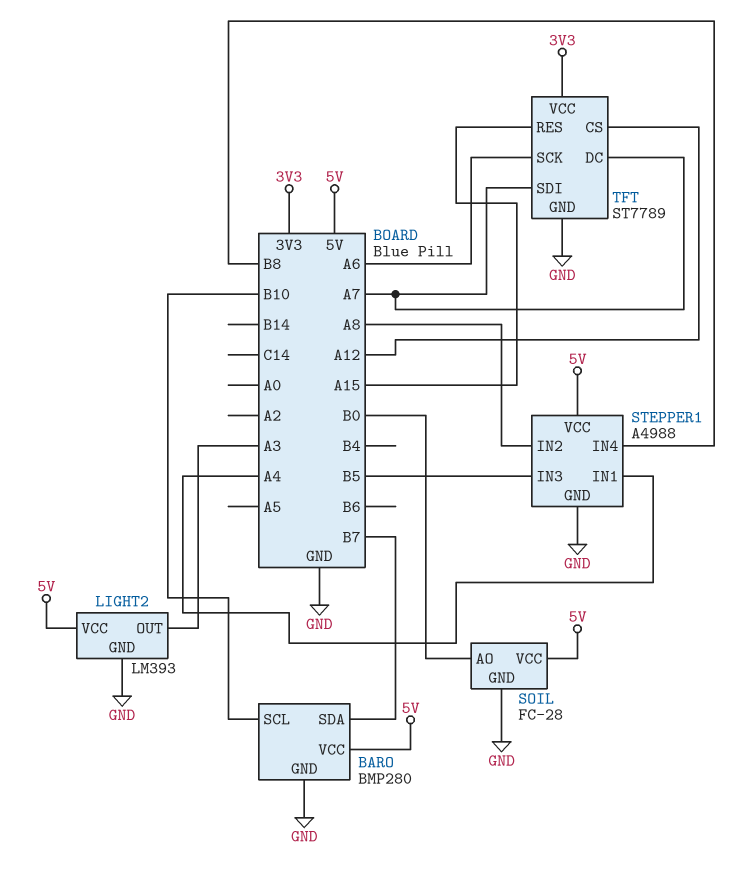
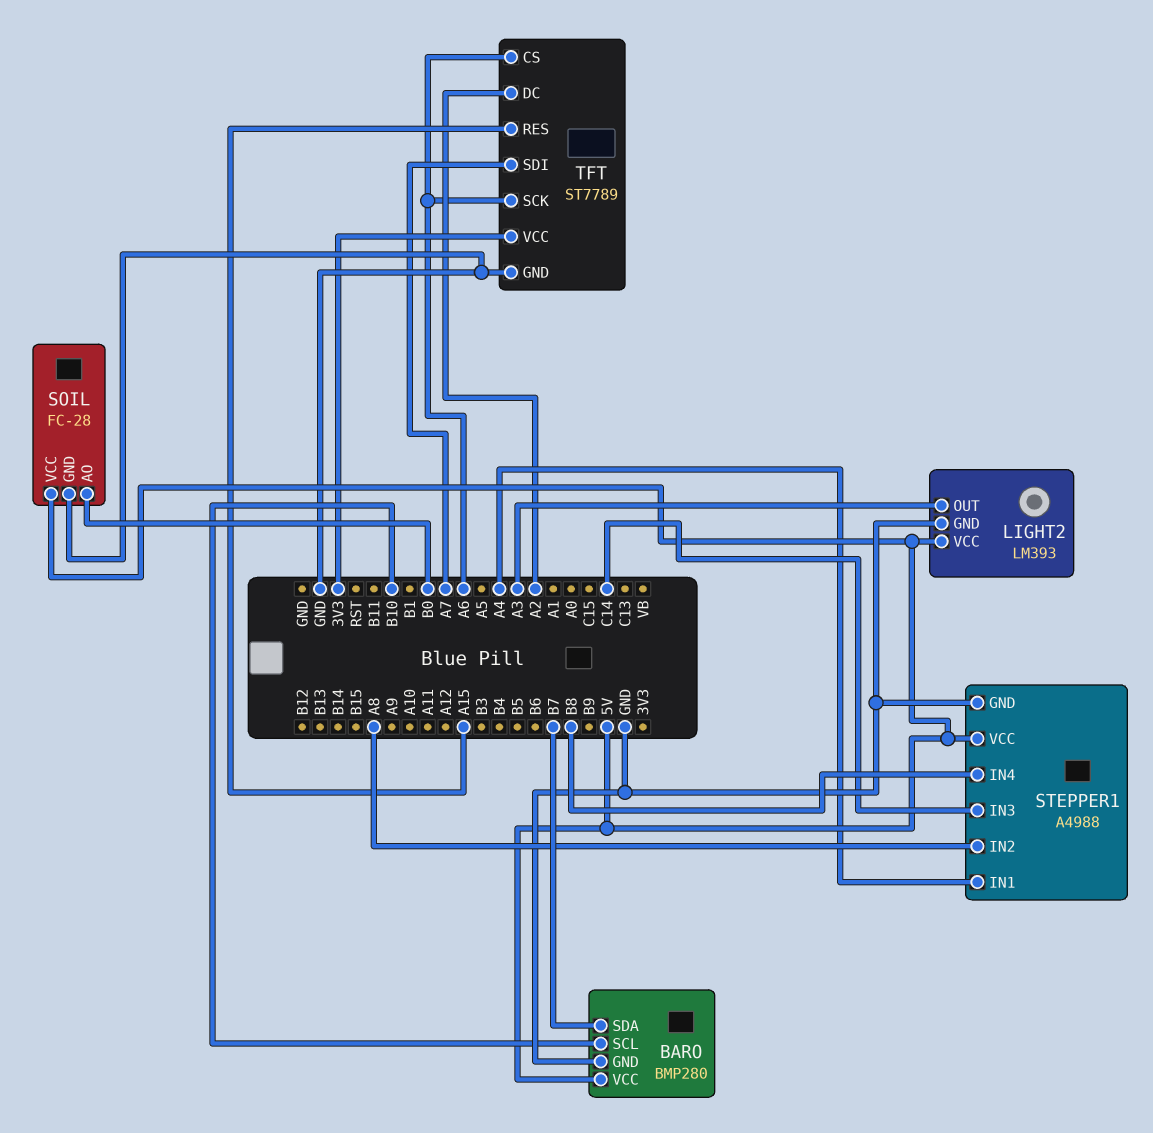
STEPPER1 pin IN3: B5 -> C14
TFT pin CS: A12 -> A6
TFT pin DC: A7 -> A2

